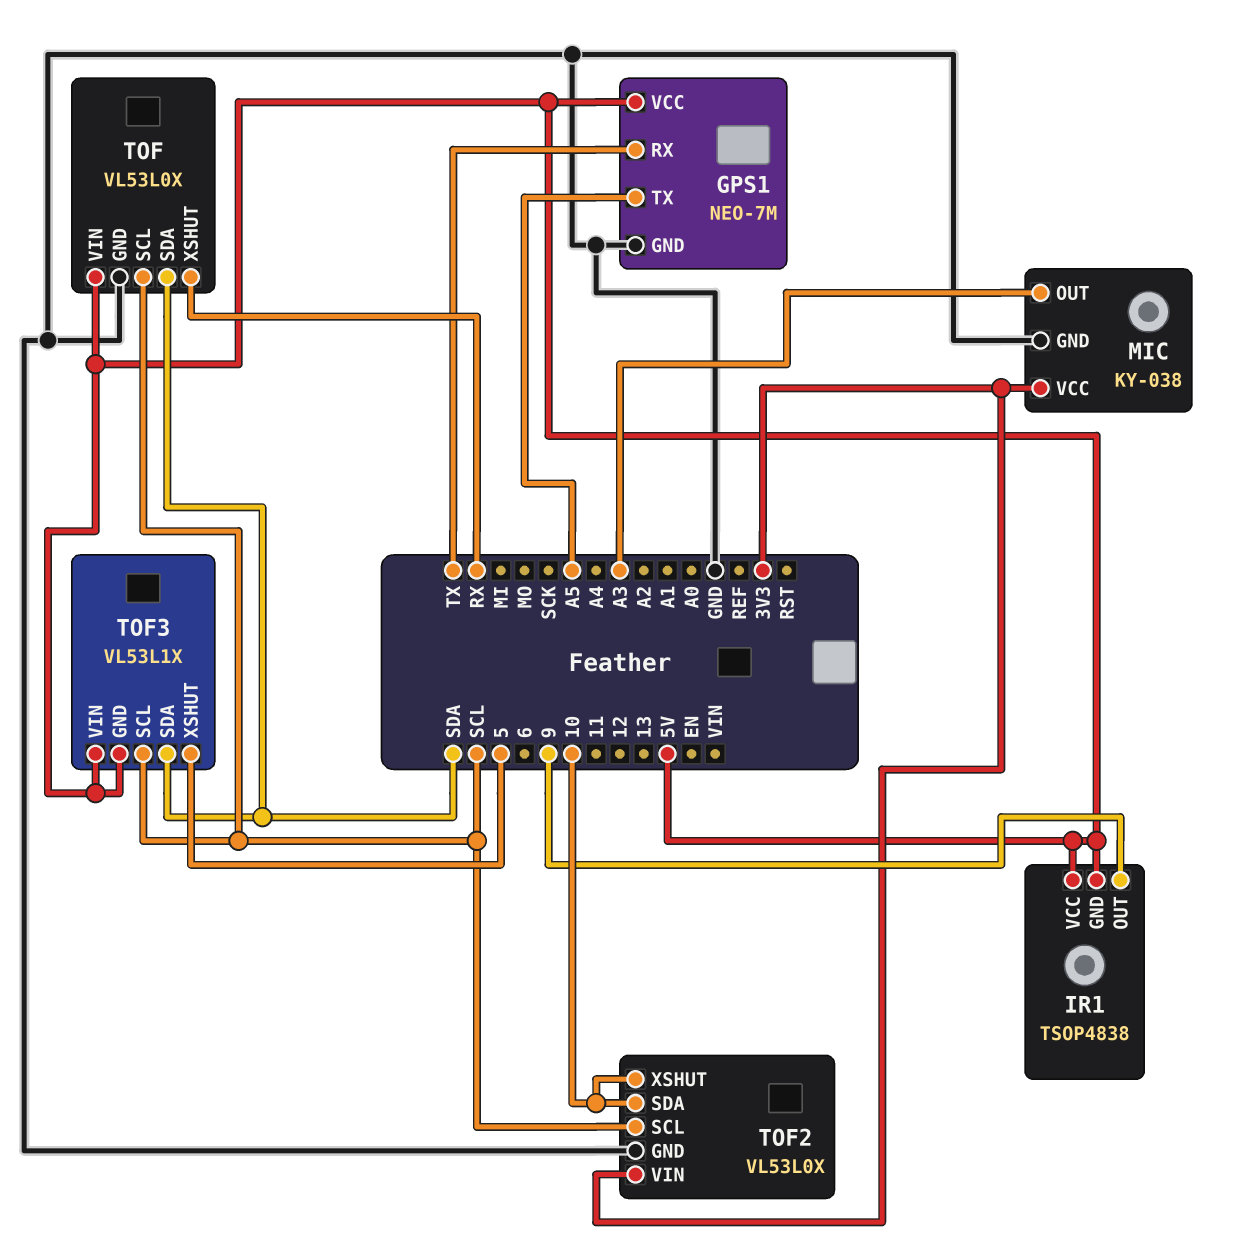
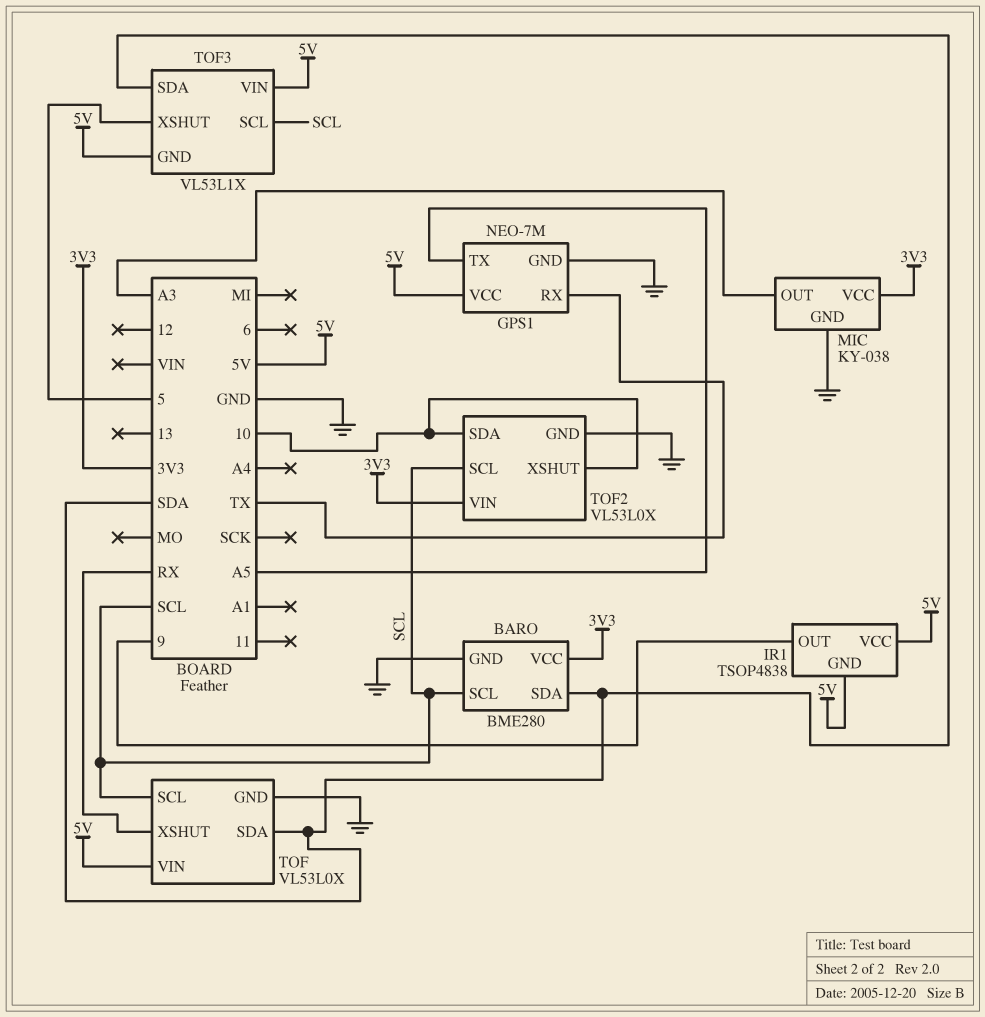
BARO: none -> BME280
BARO pin GND: none -> GND
BARO pin SCL: none -> SCL
BARO pin SDA: none -> SDA
BARO pin VCC: none -> 3V3

